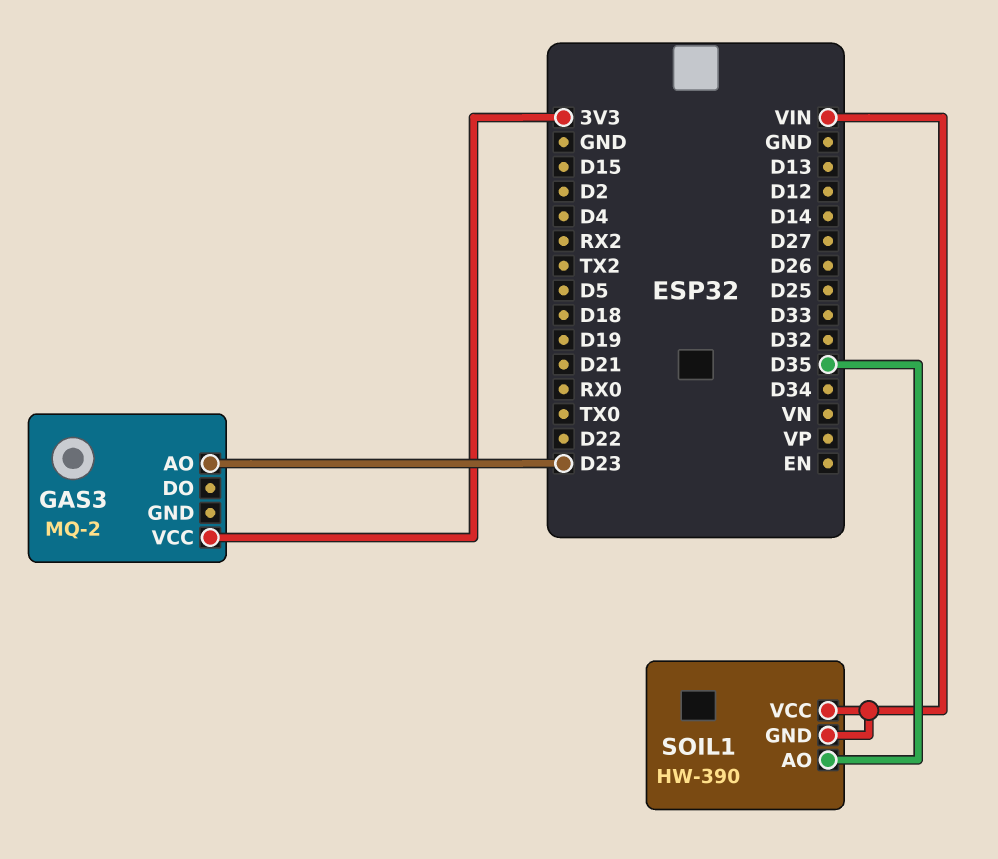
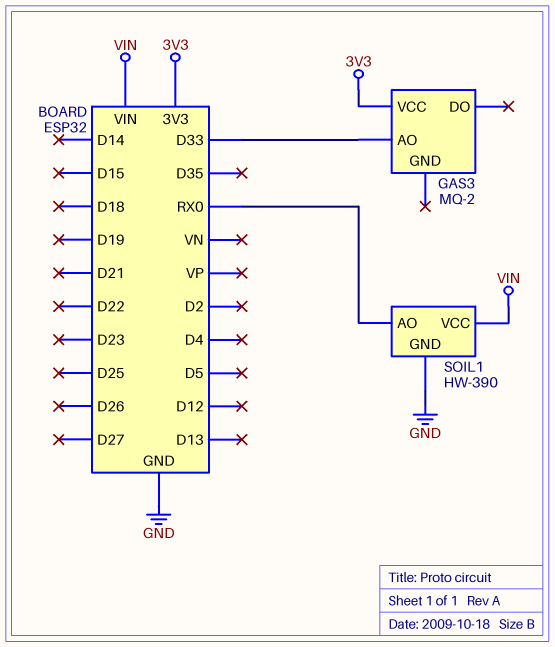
GAS3 pin AO: D23 -> D33
SOIL1 pin AO: D35 -> RX0
SOIL1 pin GND: VIN -> GND

